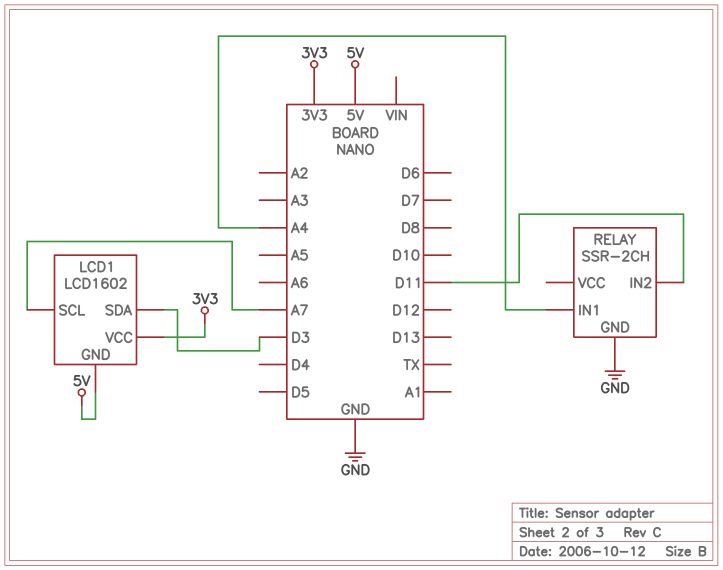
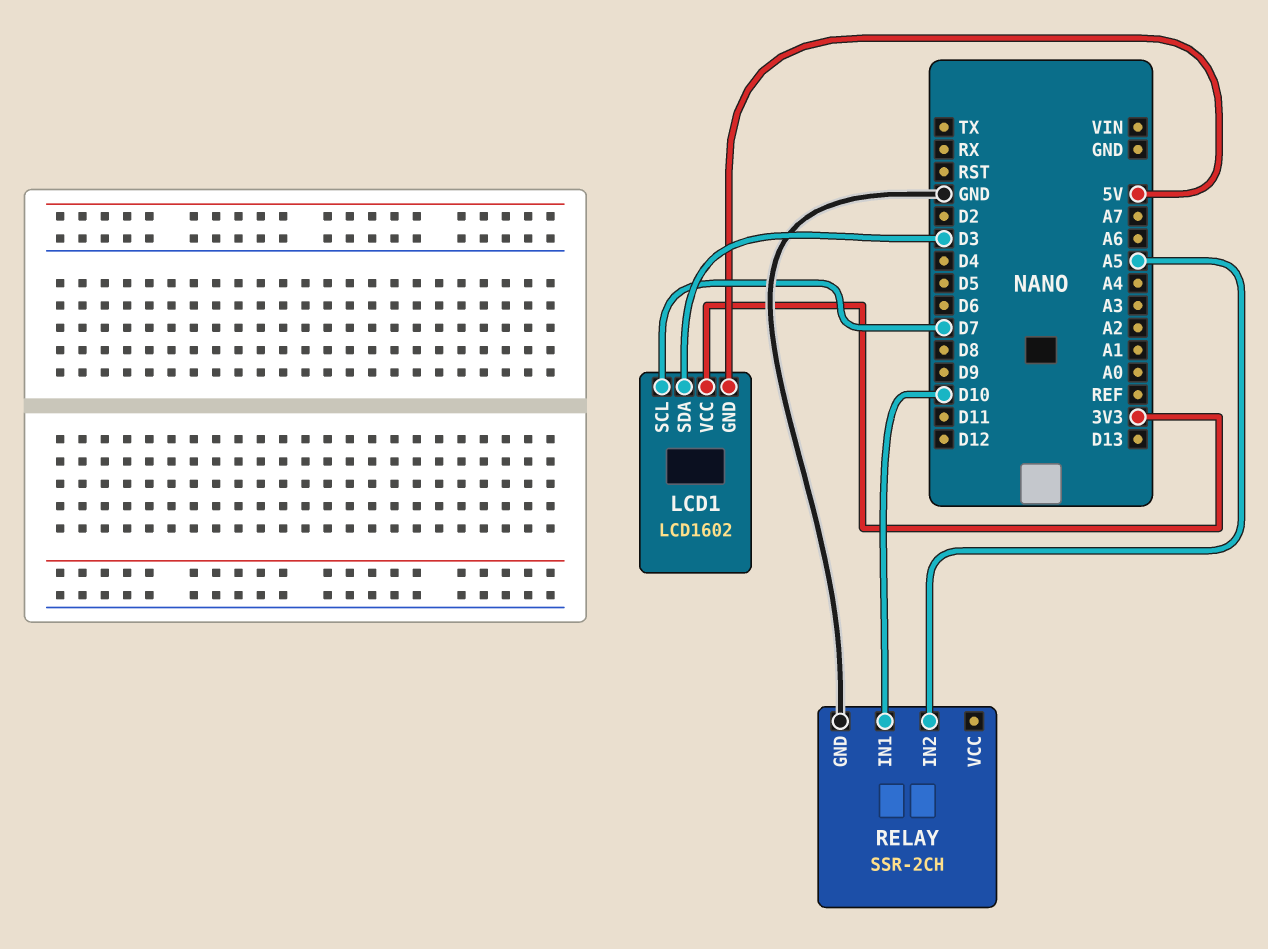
LCD1 pin SCL: A7 -> D7
RELAY pin IN1: A4 -> D10
RELAY pin IN2: D11 -> A5

